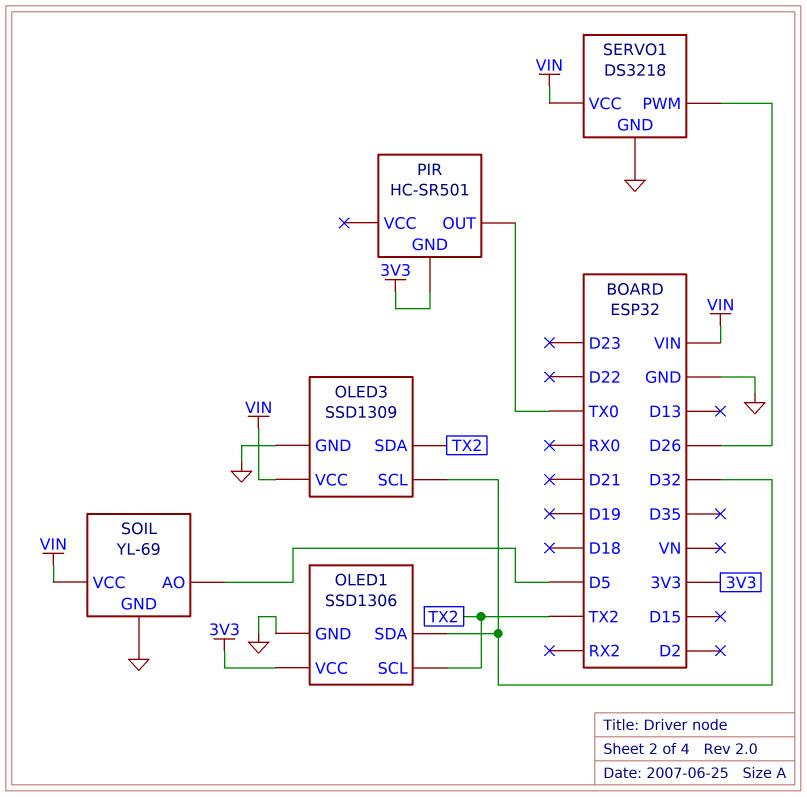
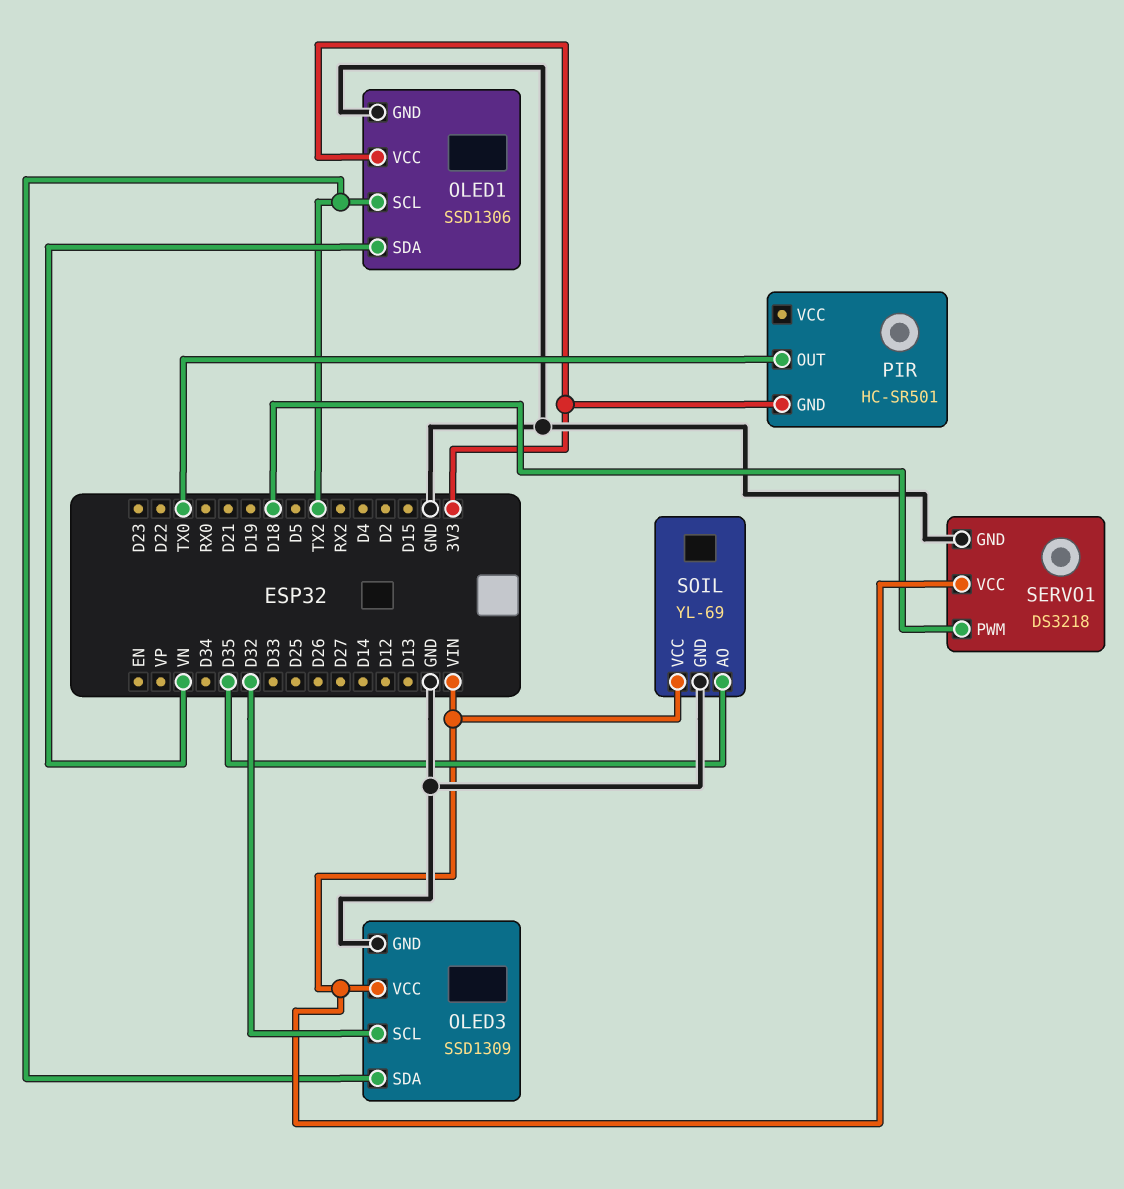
OLED1 pin SDA: D32 -> VN
SERVO1 pin PWM: D26 -> D18
SOIL pin AO: D5 -> D35

